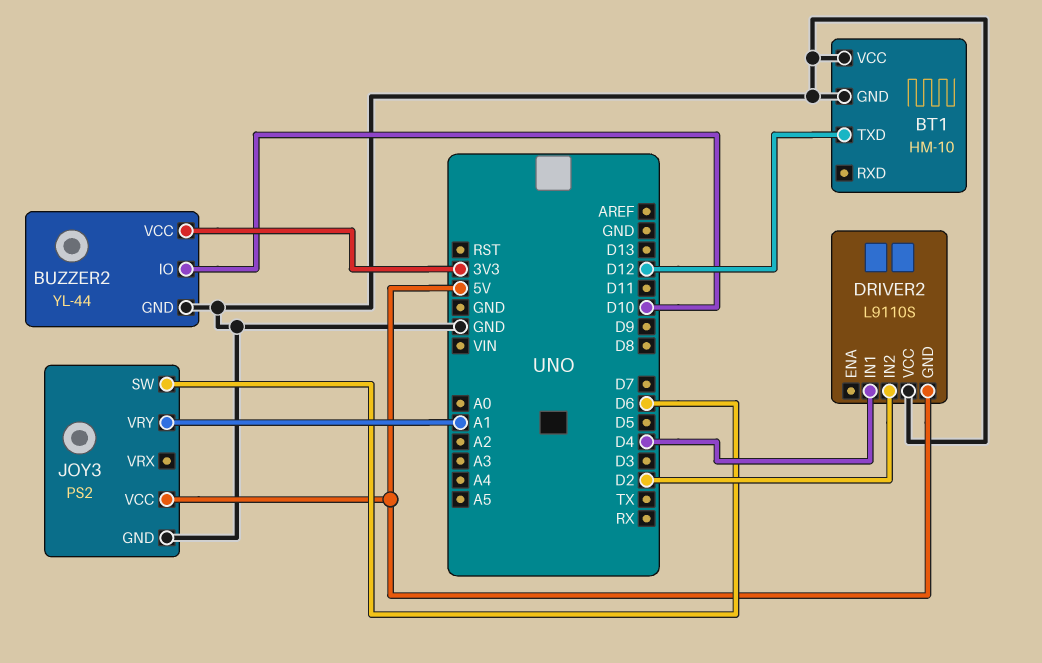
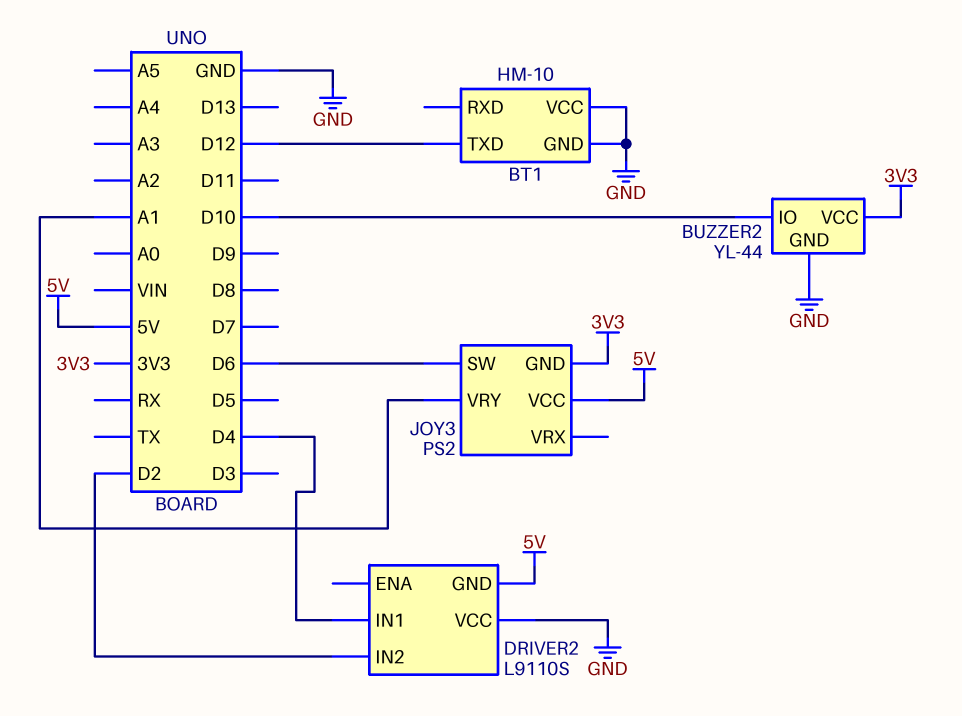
JOY3 pin GND: GND -> 3V3

